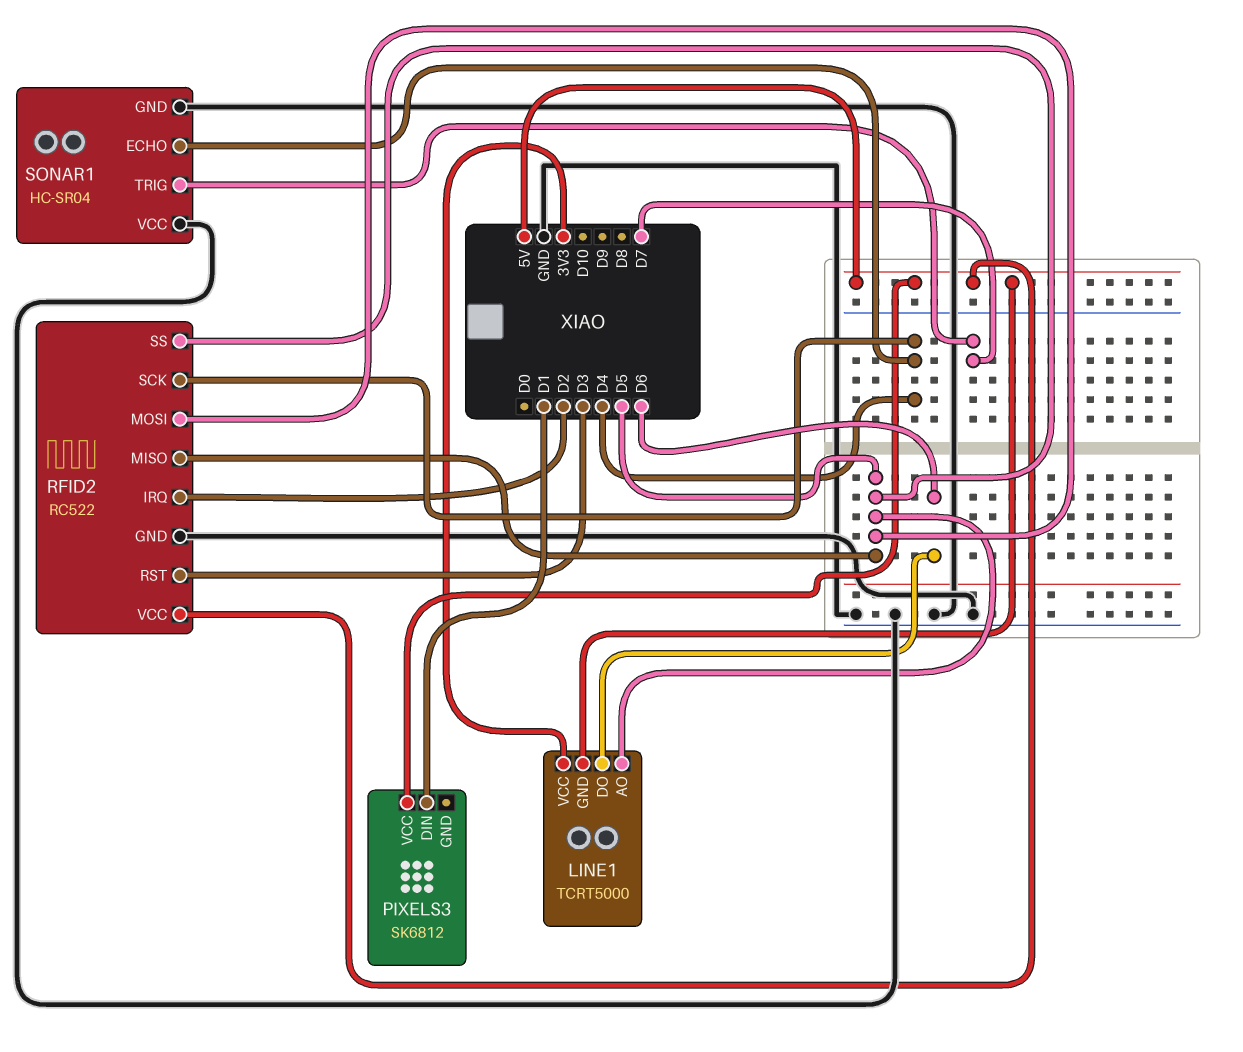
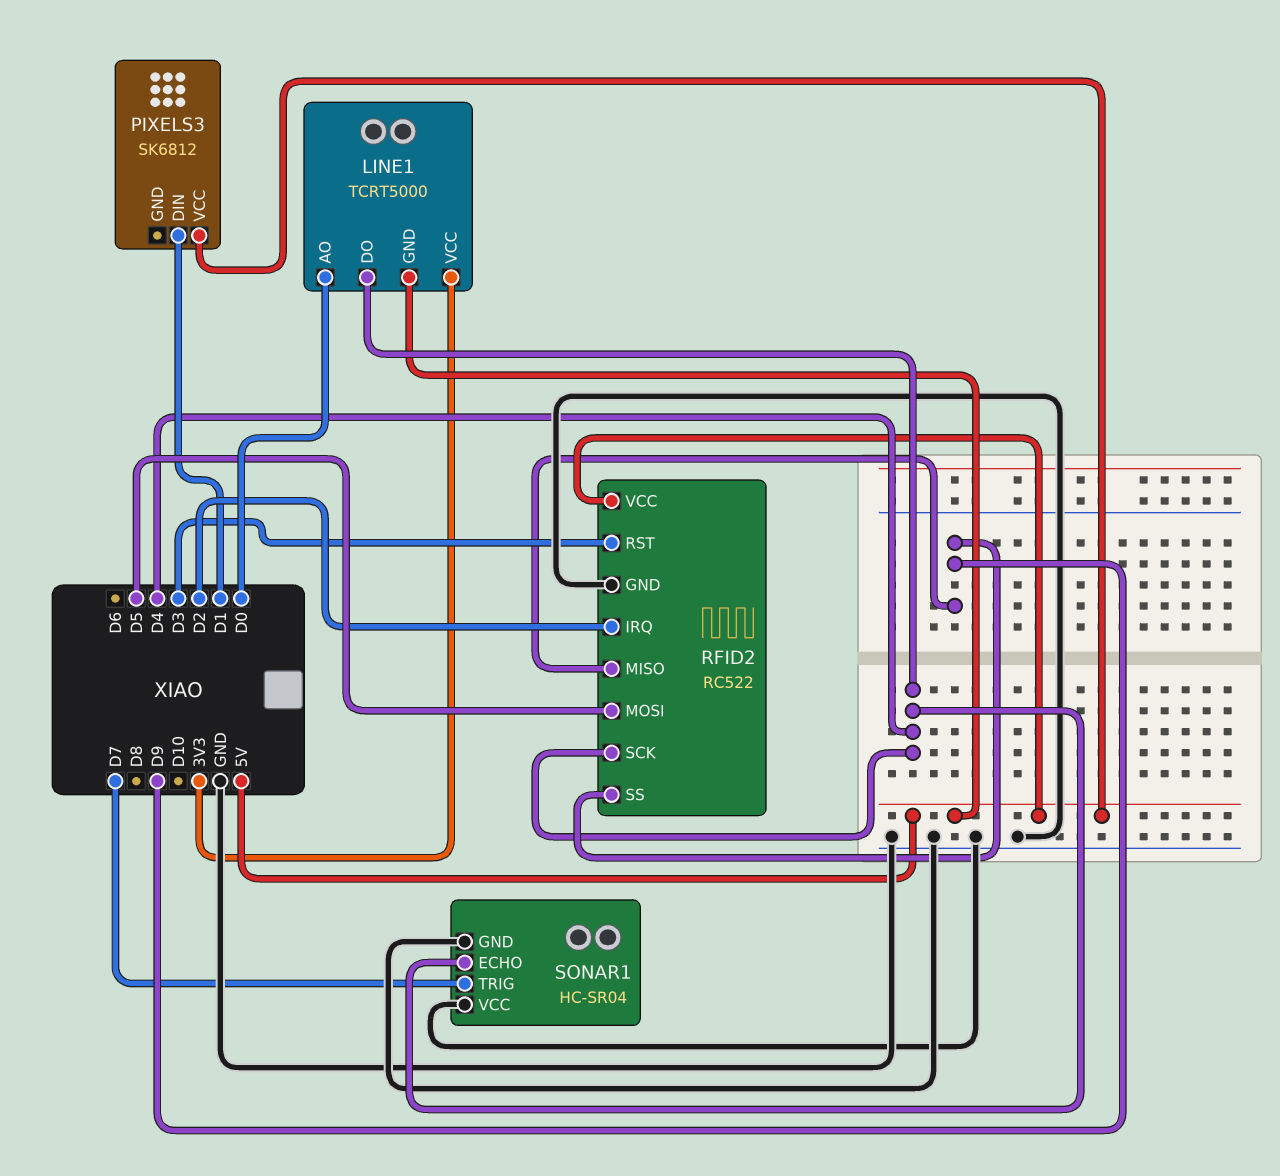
LINE1 pin AO: D5 -> D0
LINE1 pin DO: D6 -> D4
RFID2 pin MISO: D5 -> D9
RFID2 pin SS: D5 -> D9

